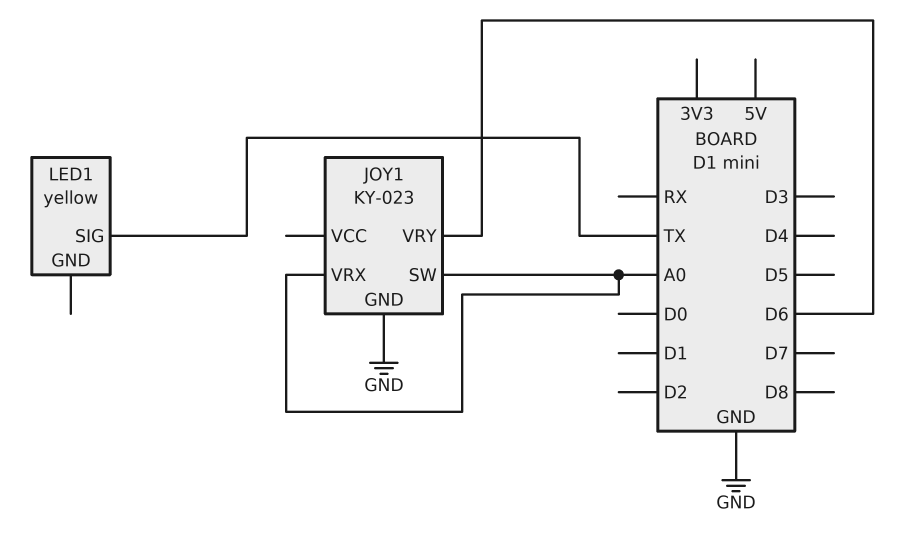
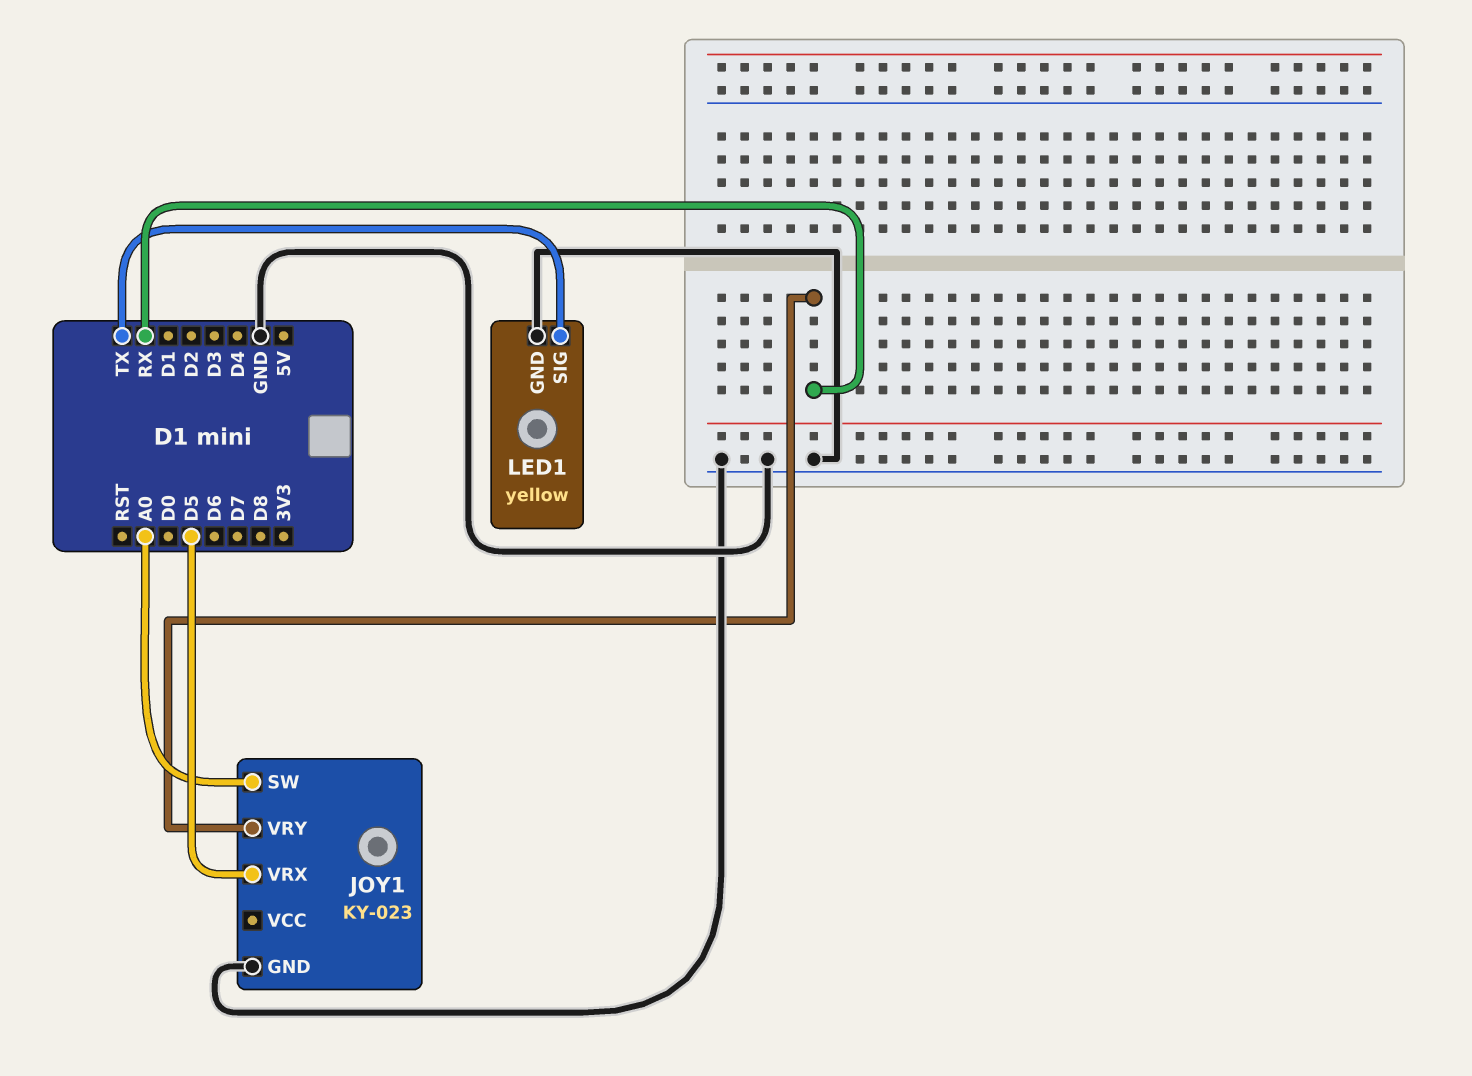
JOY1 pin VRX: A0 -> D5
JOY1 pin VRY: D6 -> RX
LED1 pin GND: none -> GND

